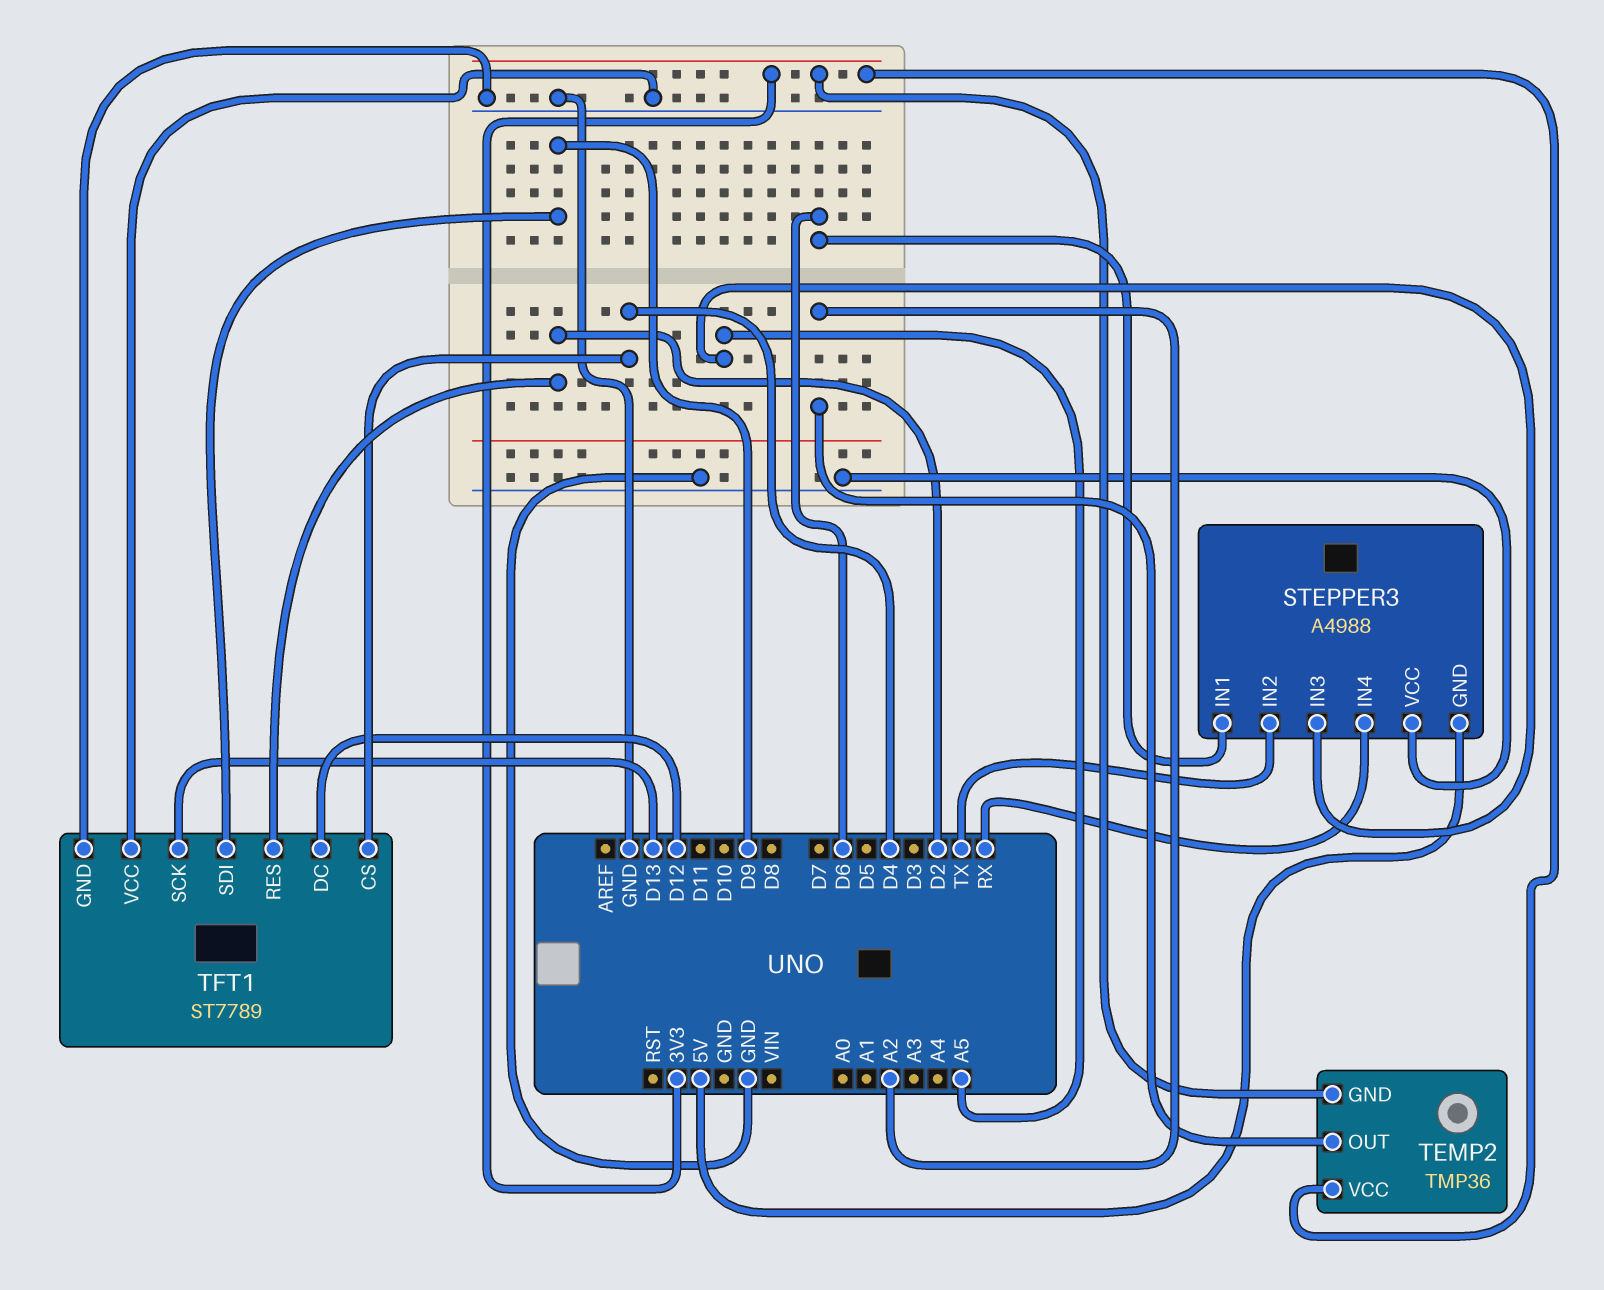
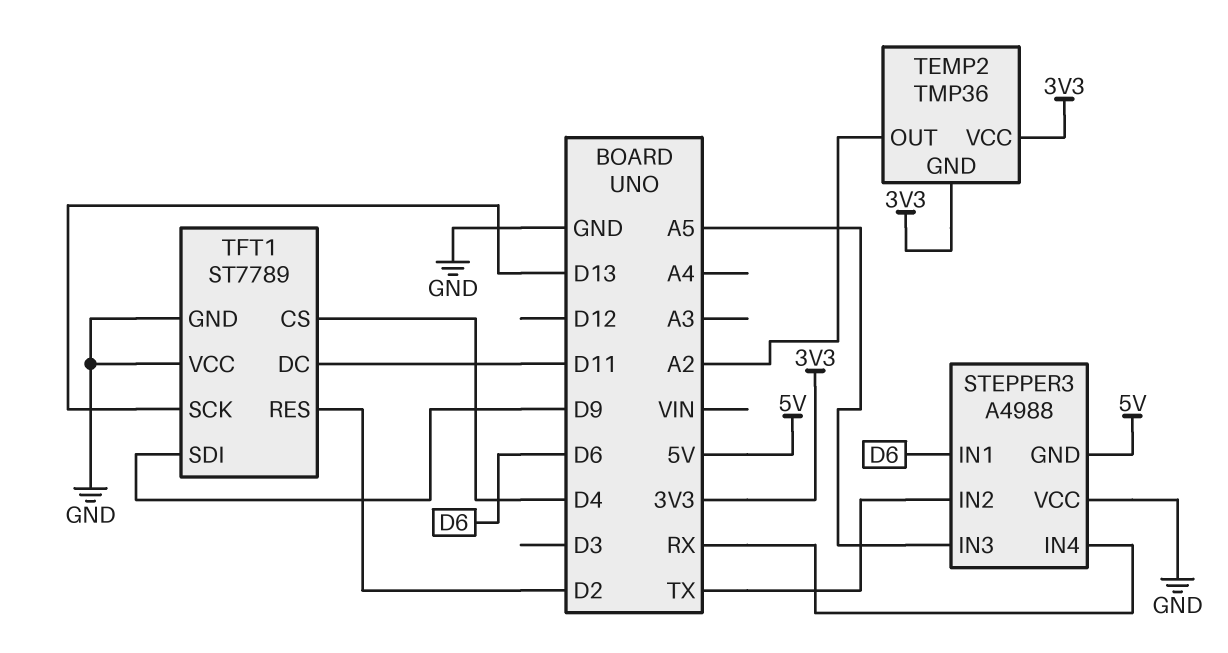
TFT1 pin DC: D12 -> D11

